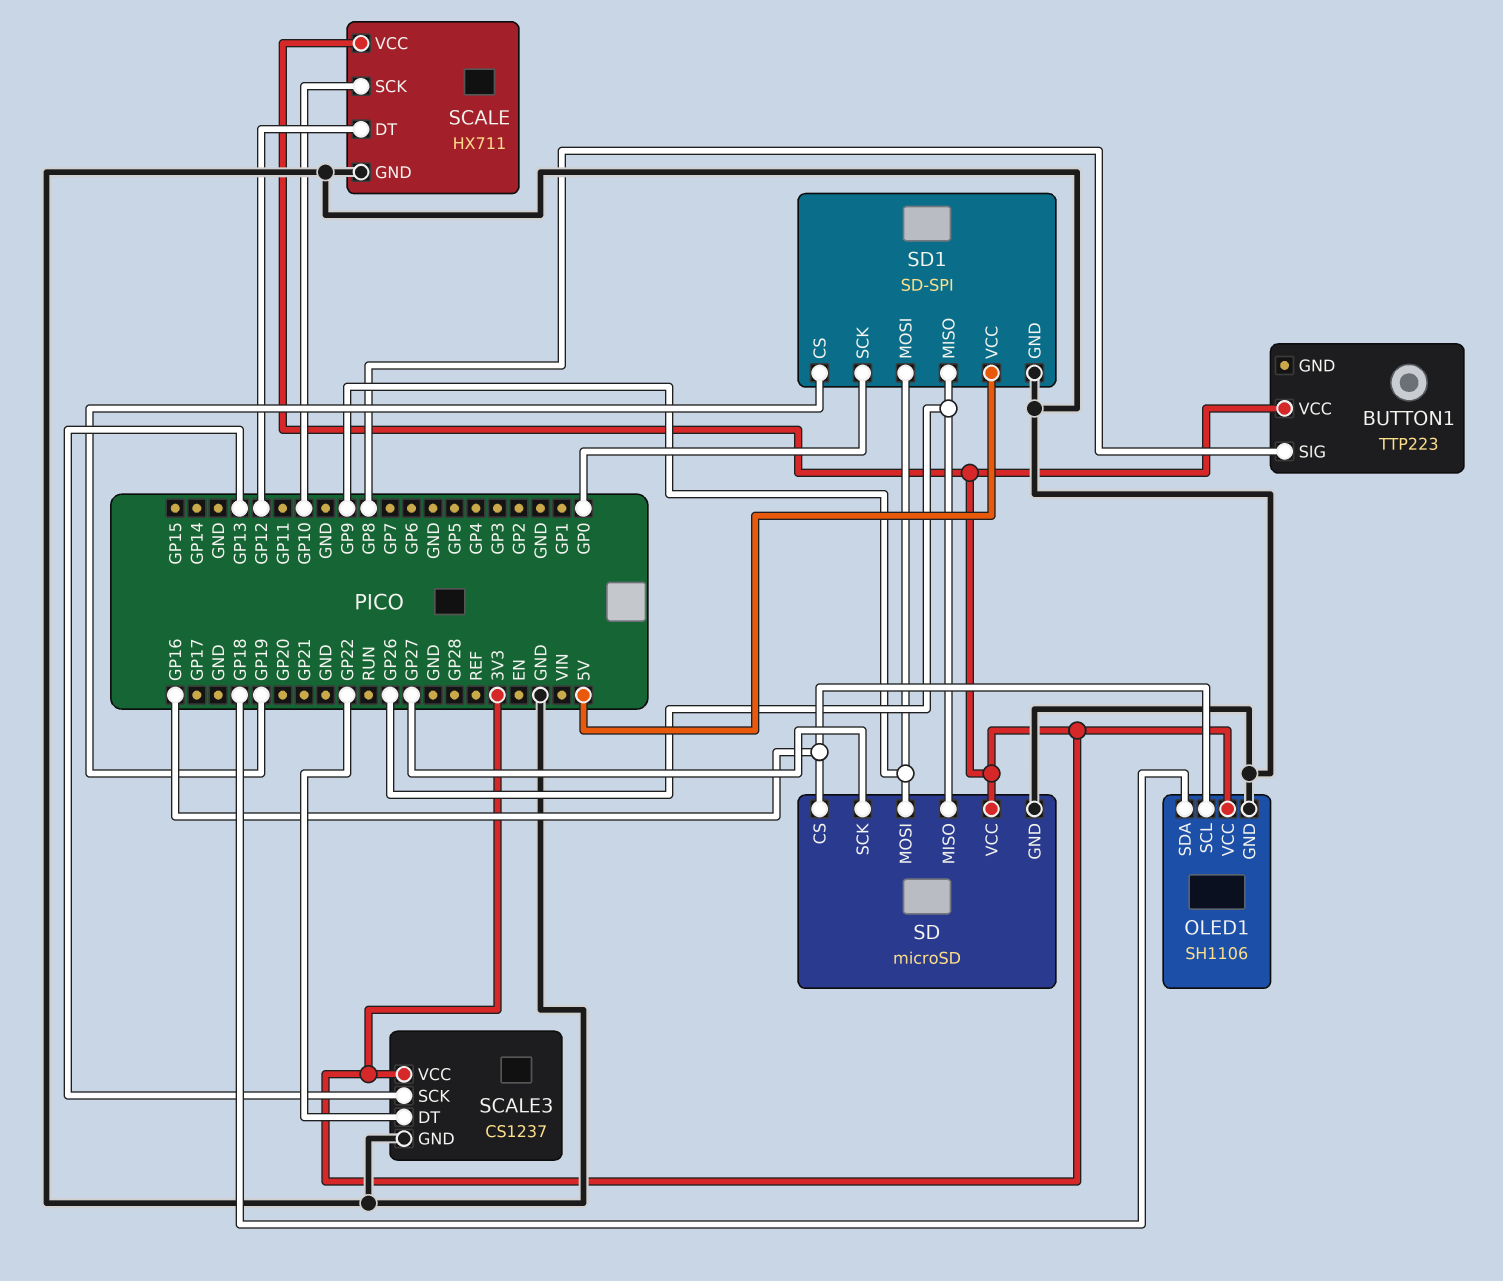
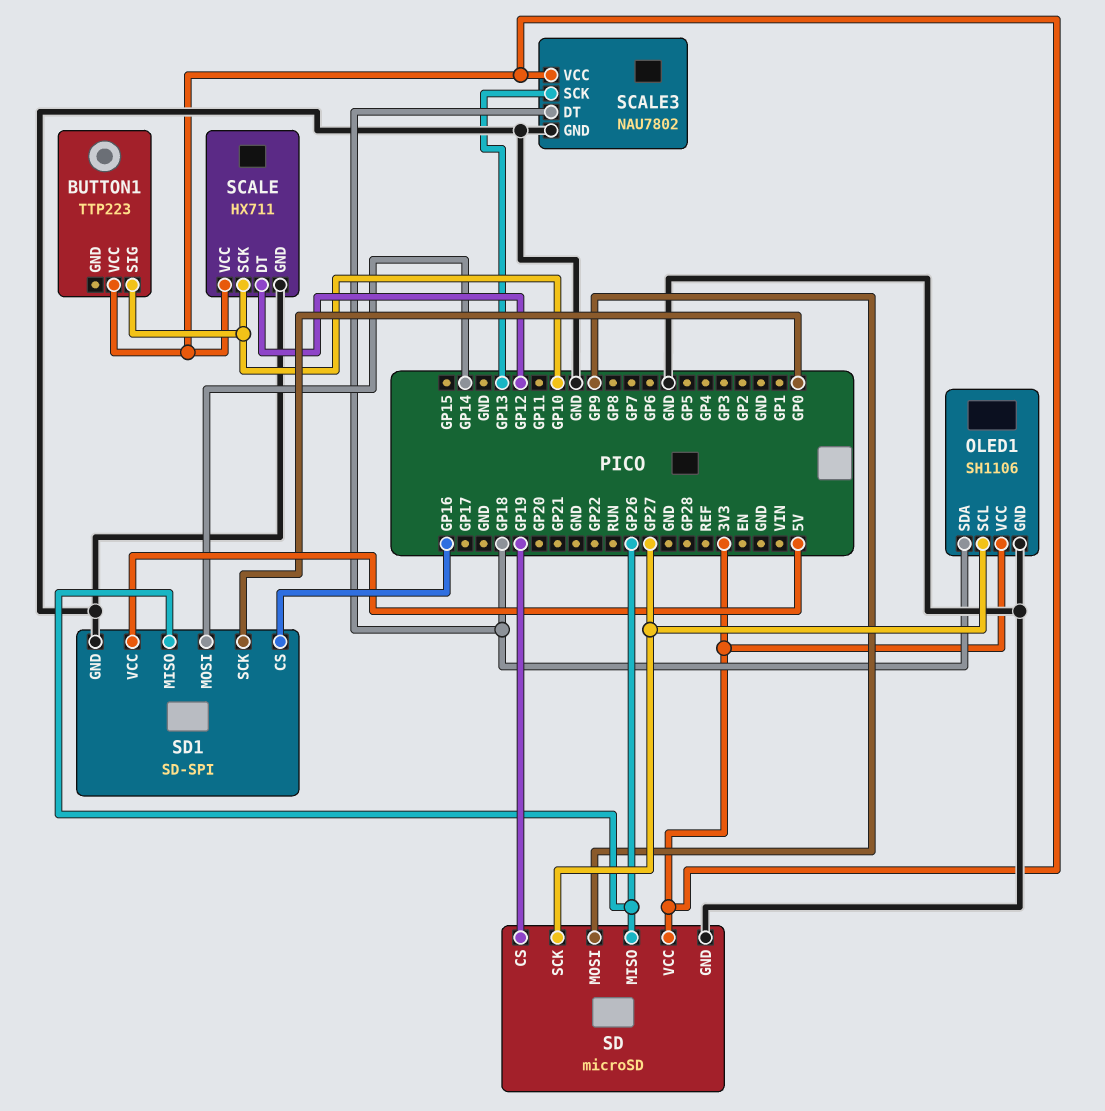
BUTTON1 pin SIG: GP8 -> GP10
OLED1 pin SCL: GP16 -> GP27
SCALE3: CS1237 -> NAU7802
SCALE3 pin DT: GP22 -> GP18
SD pin CS: GP16 -> GP19
SD1 pin CS: GP19 -> GP16
SD1 pin MOSI: GP9 -> GP14

